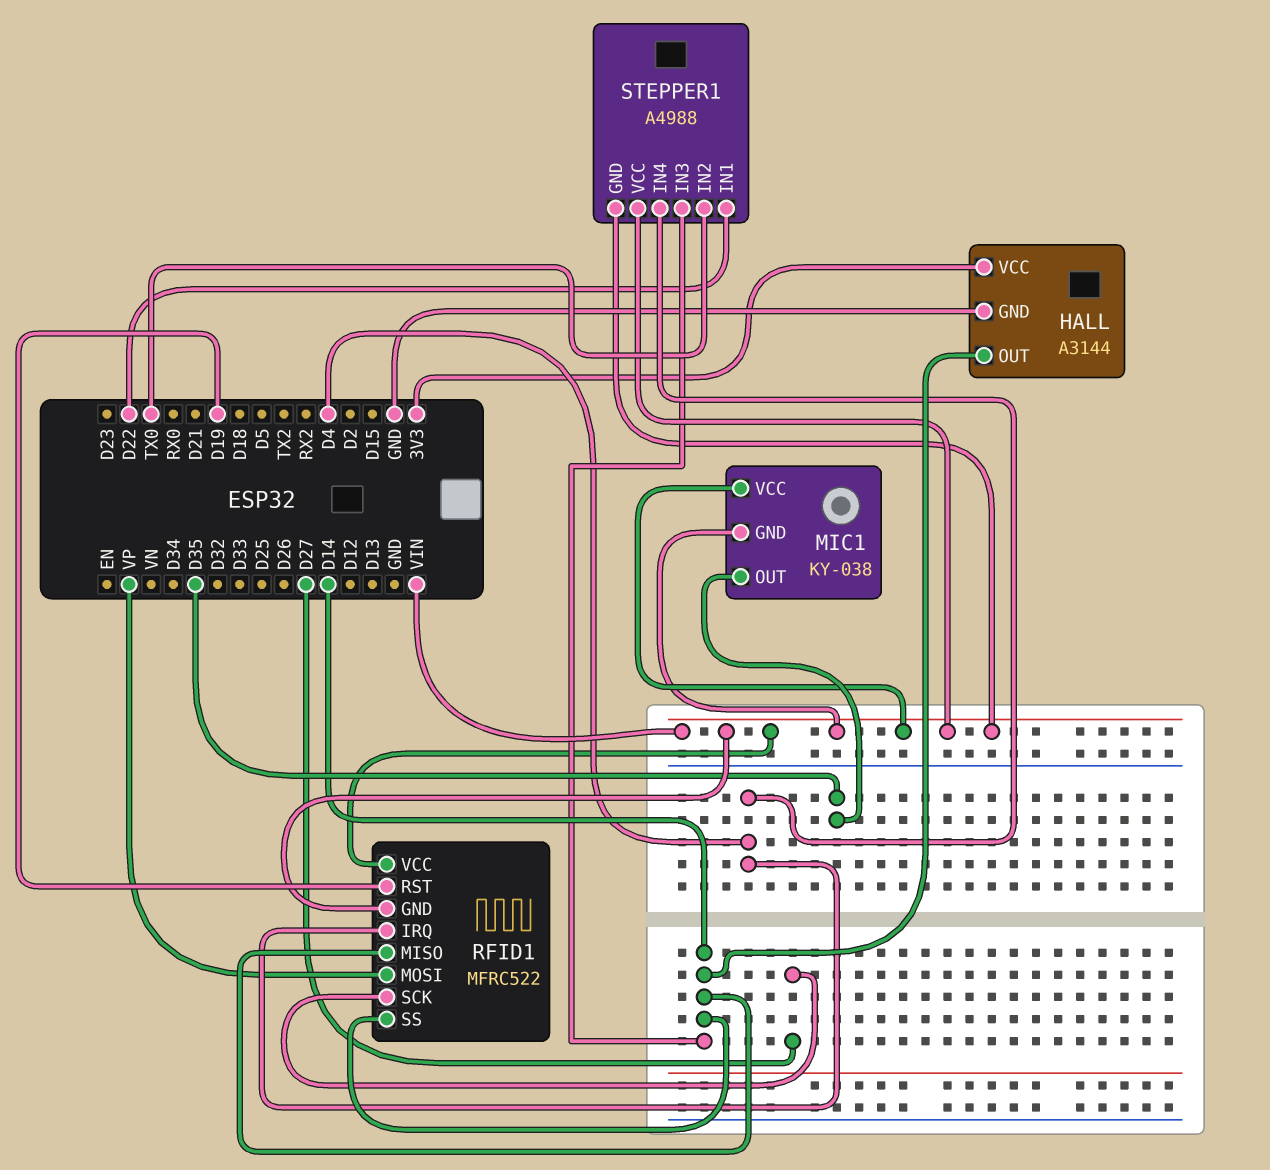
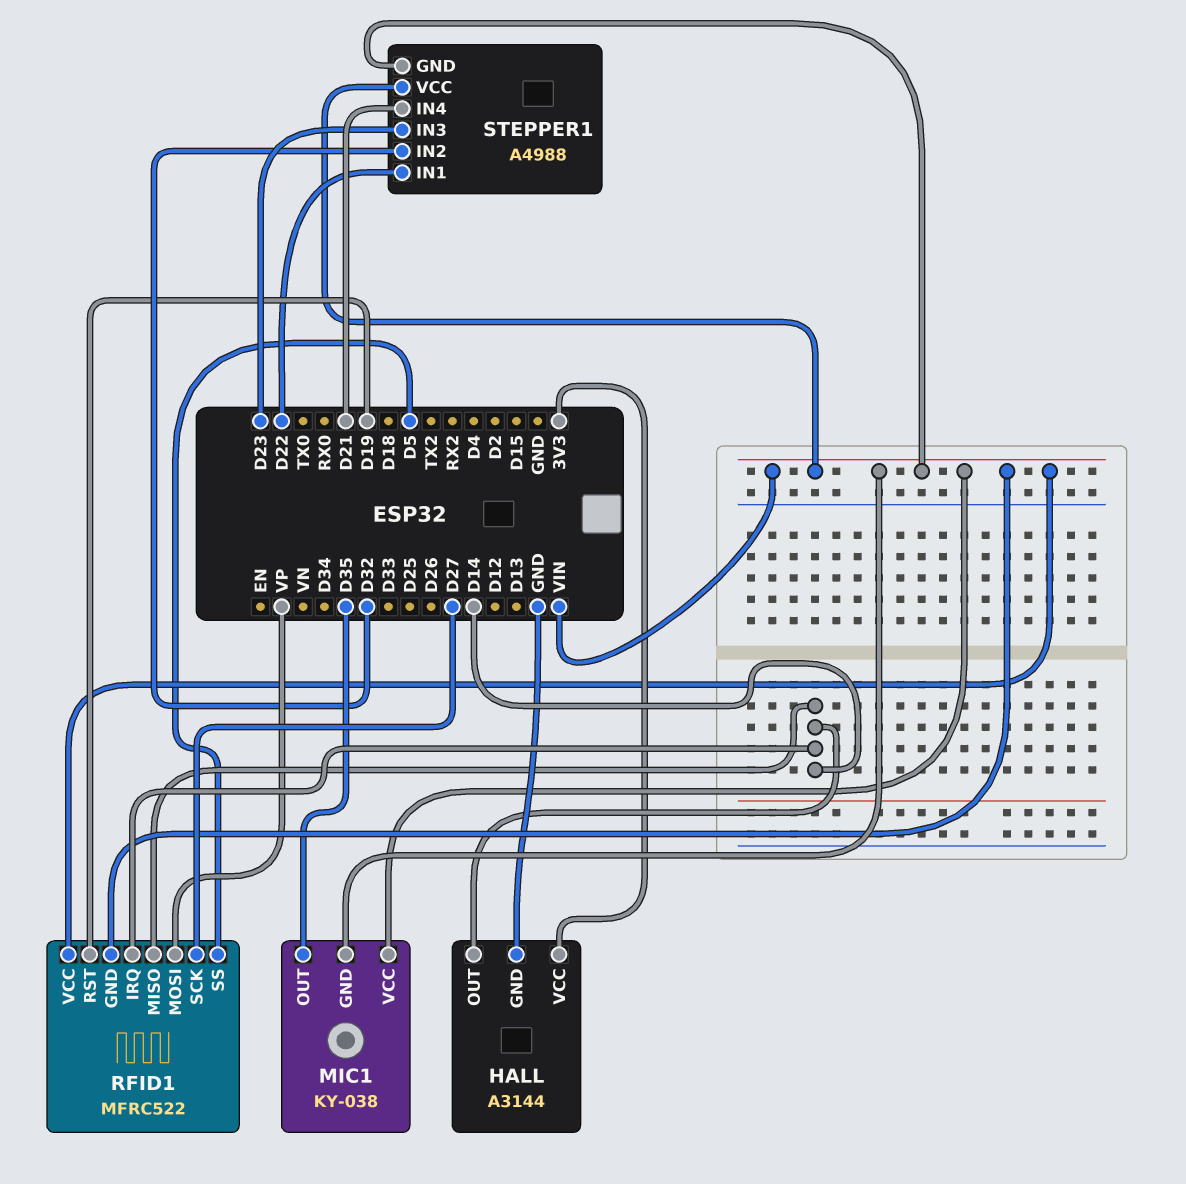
RFID1 pin IRQ: D4 -> D14
RFID1 pin SS: D14 -> D5
STEPPER1 pin IN2: TX0 -> D32
STEPPER1 pin IN3: D14 -> D23
STEPPER1 pin IN4: D4 -> D21

